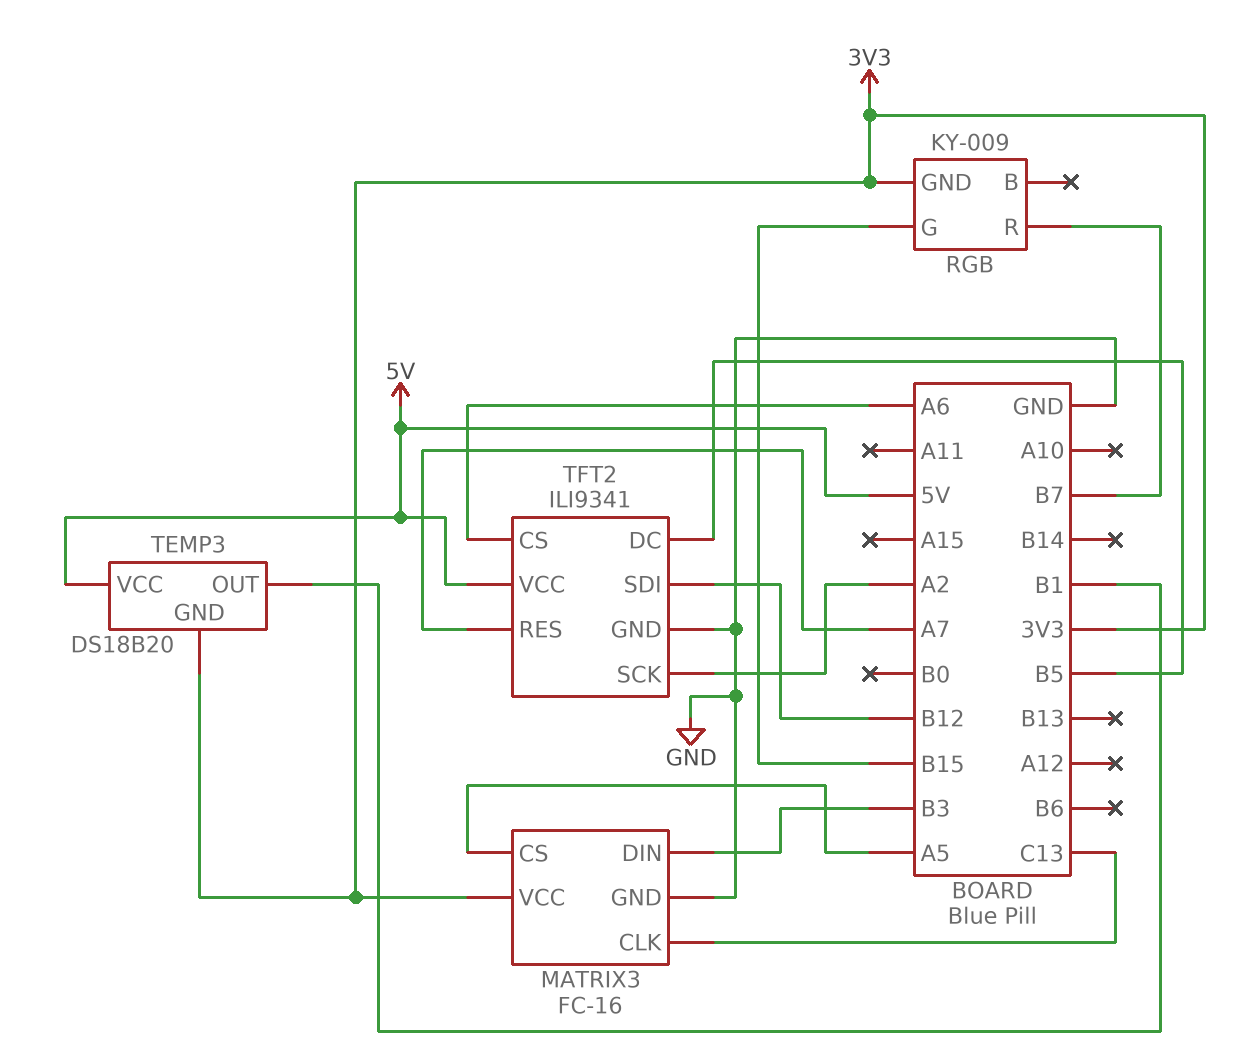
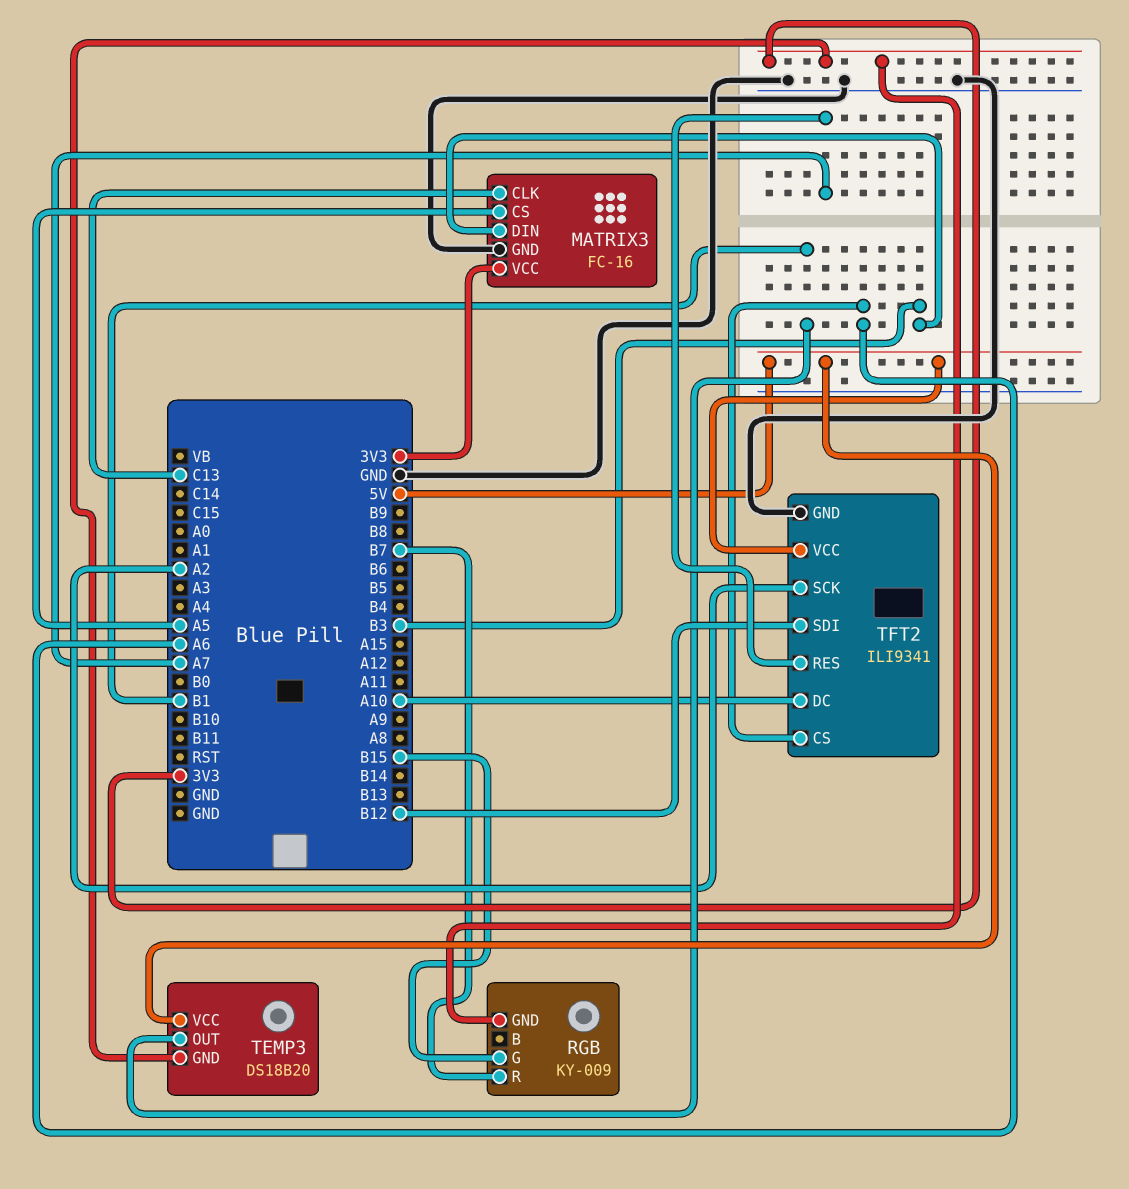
TFT2 pin DC: B5 -> A10

